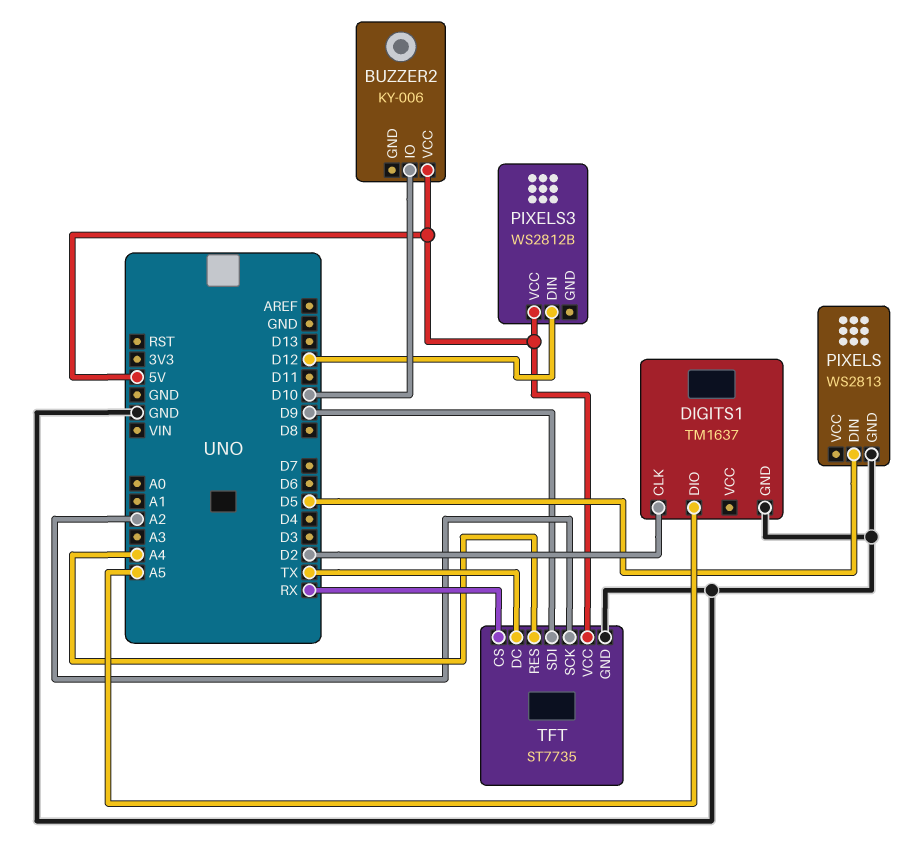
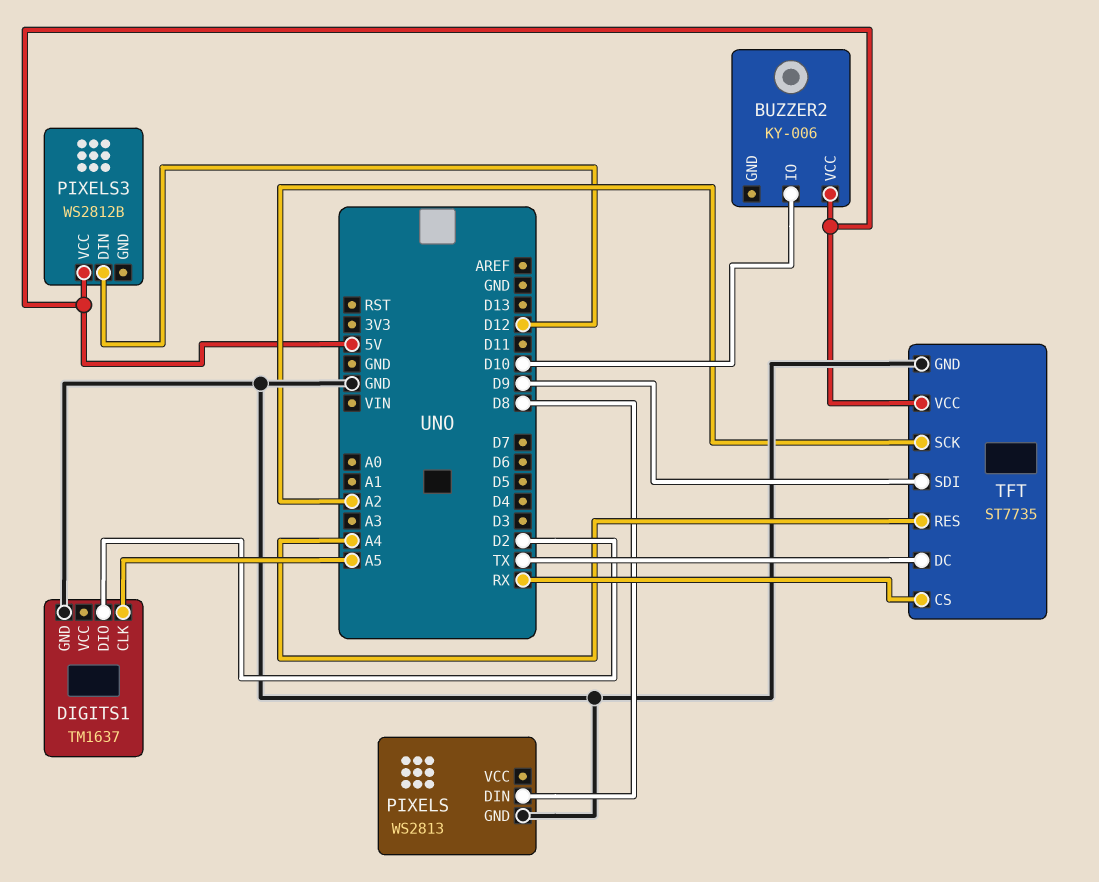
DIGITS1 pin CLK: D2 -> A5
DIGITS1 pin DIO: A5 -> D2
PIXELS pin DIN: D5 -> D8

